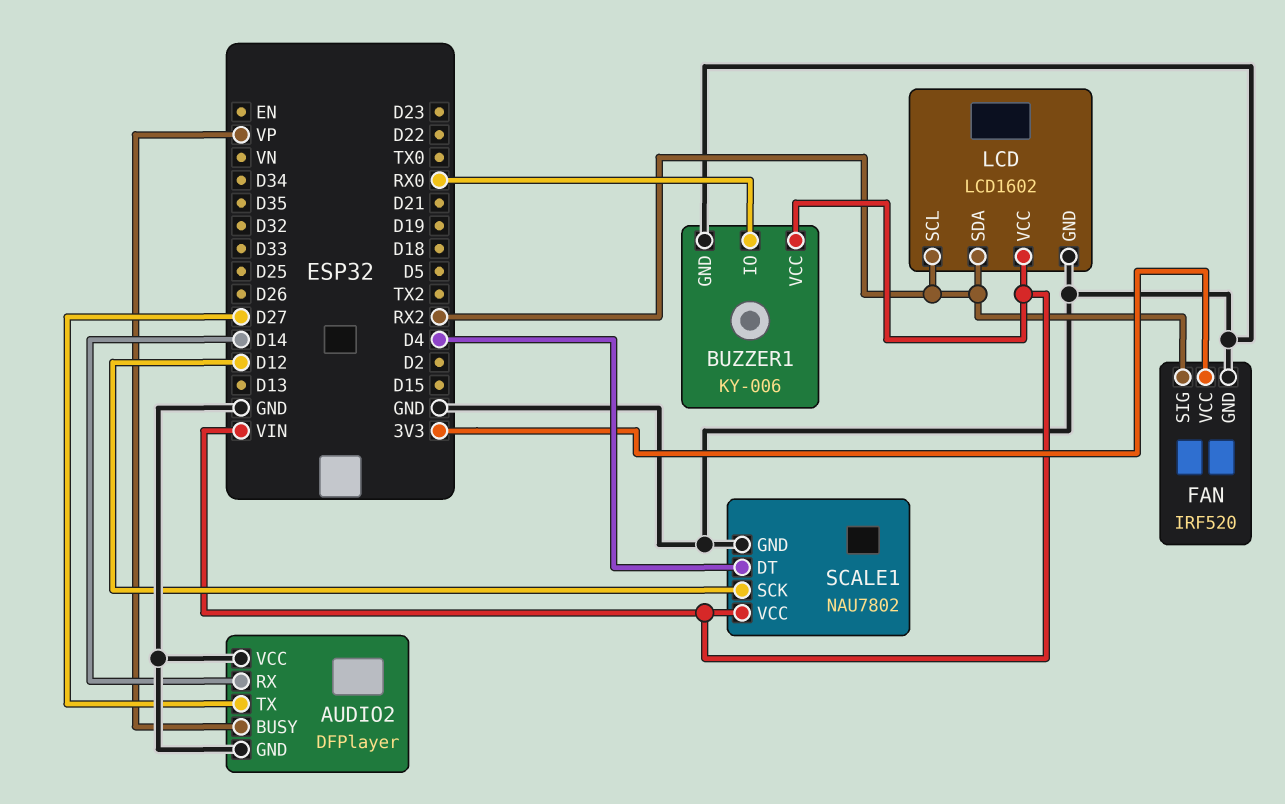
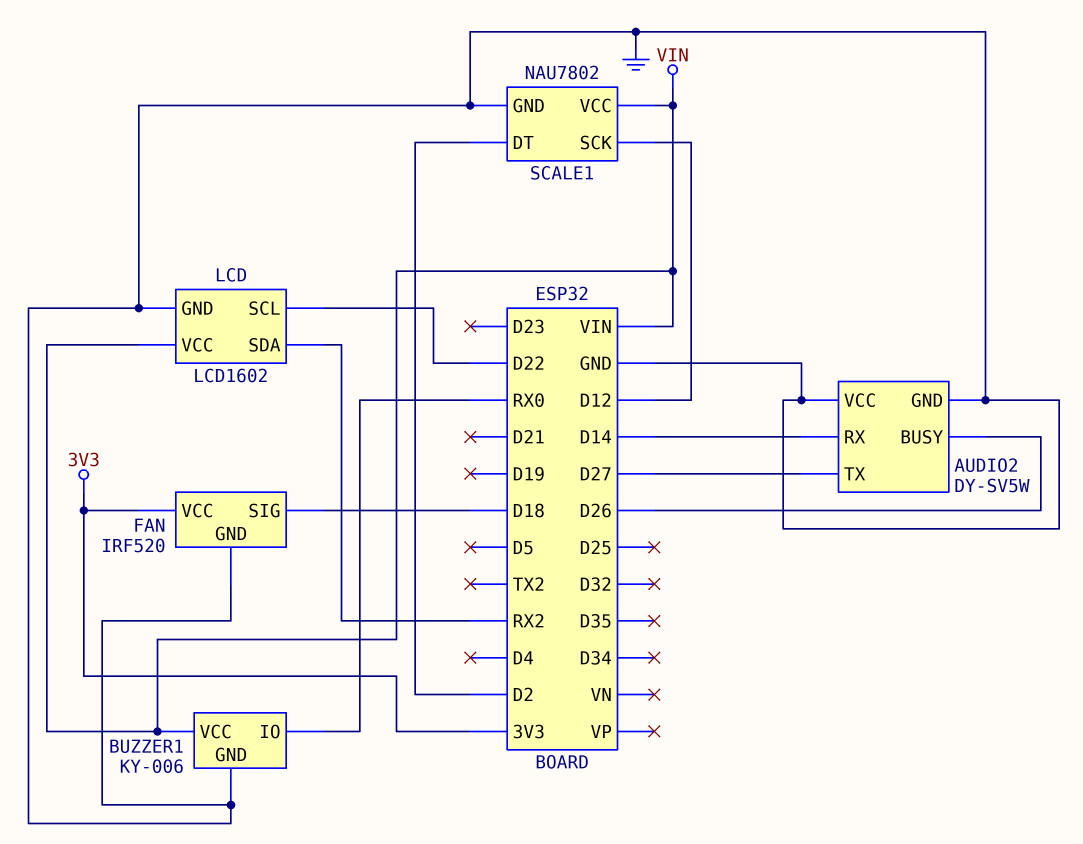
AUDIO2: DFPlayer -> DY-SV5W
AUDIO2 pin BUSY: VP -> D26
FAN pin SIG: RX2 -> D18
LCD pin SCL: RX2 -> D22
SCALE1 pin DT: D4 -> D2

